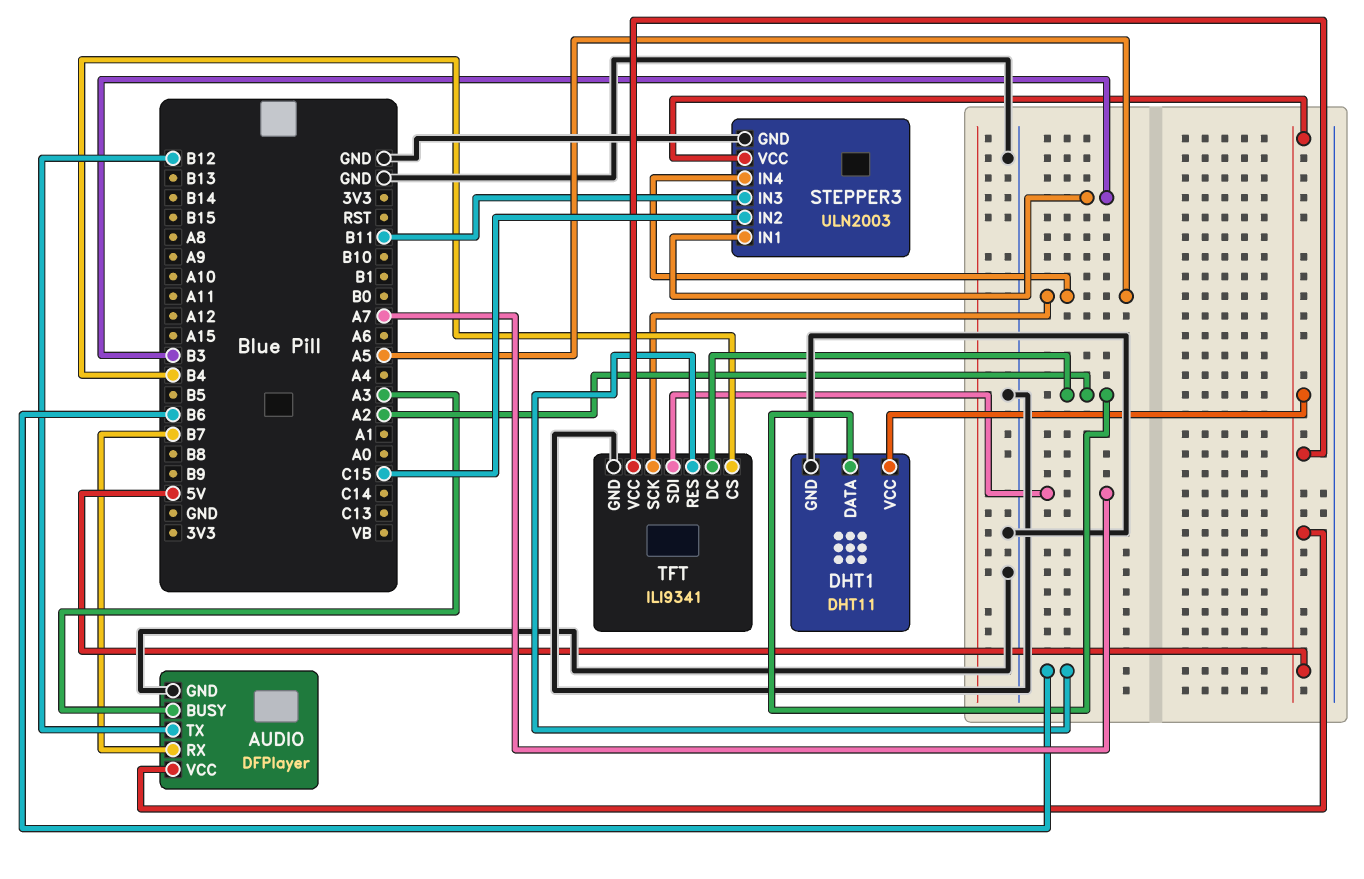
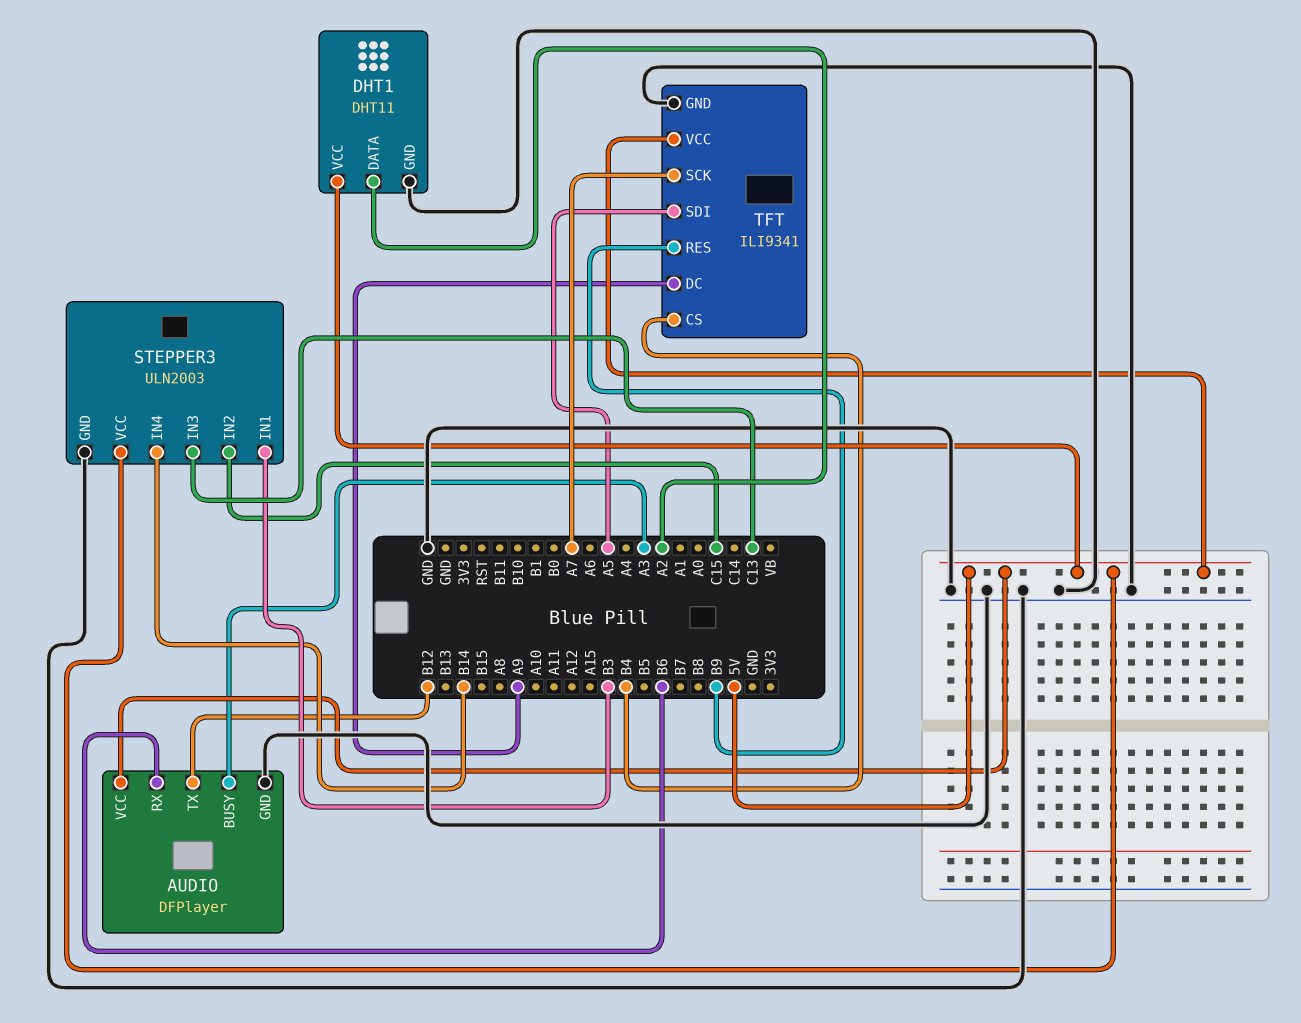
AUDIO pin RX: B7 -> B6
STEPPER3 pin IN3: B11 -> C13
STEPPER3 pin IN4: A5 -> B14
TFT pin DC: A2 -> A9
TFT pin RES: B6 -> B9
TFT pin SCK: A5 -> A7
TFT pin SDI: A7 -> A5

